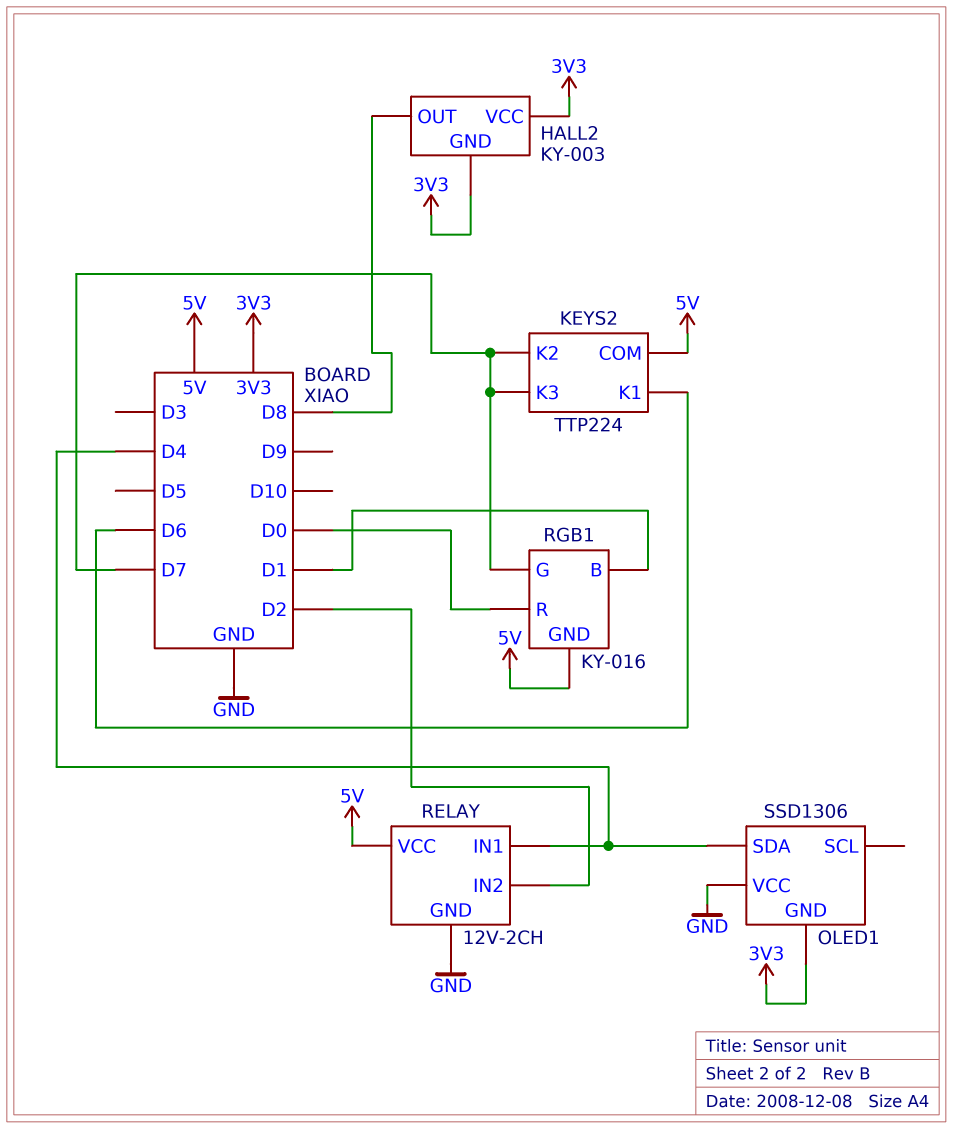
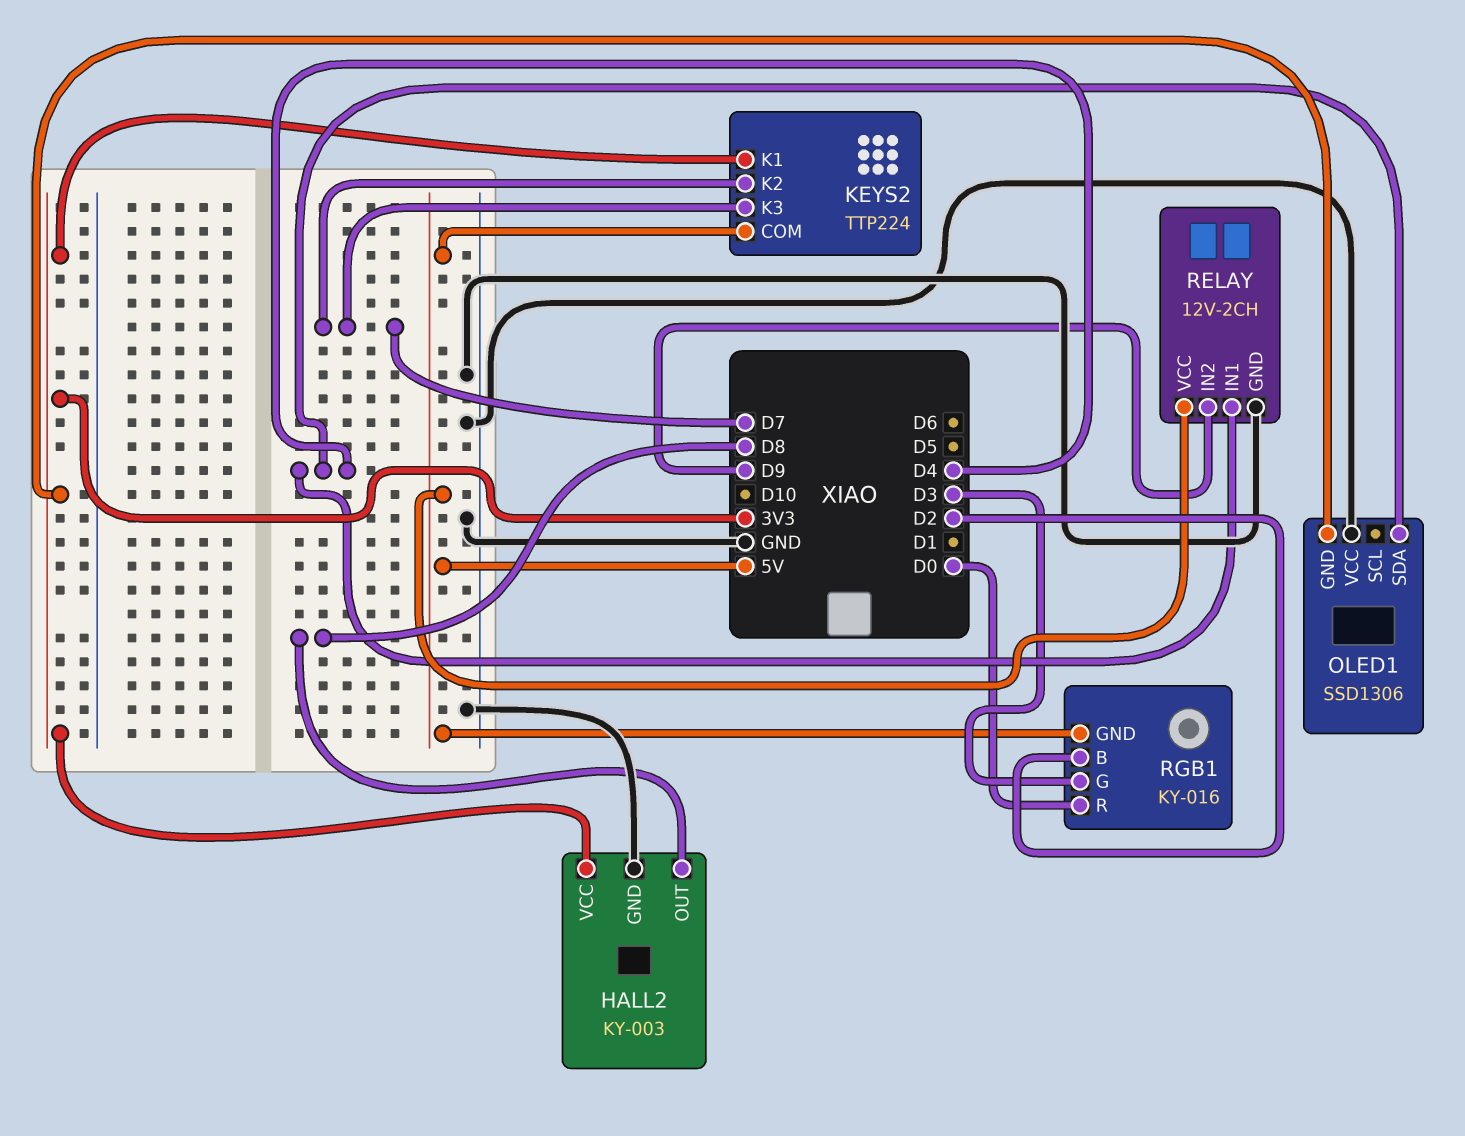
HALL2 pin GND: 3V3 -> GND
KEYS2 pin K1: D6 -> 3V3
RELAY pin IN2: D2 -> D9
RGB1 pin B: D1 -> D2
RGB1 pin G: D7 -> D3

